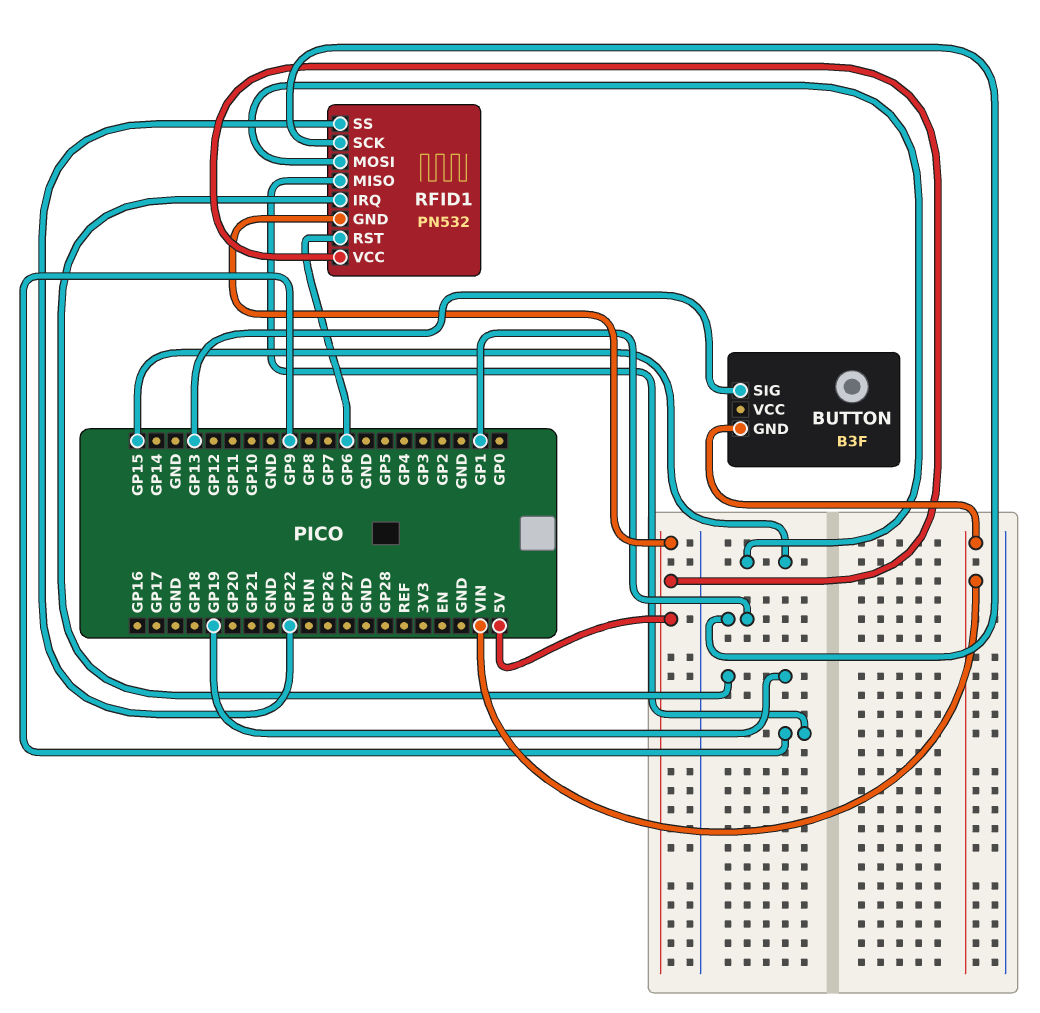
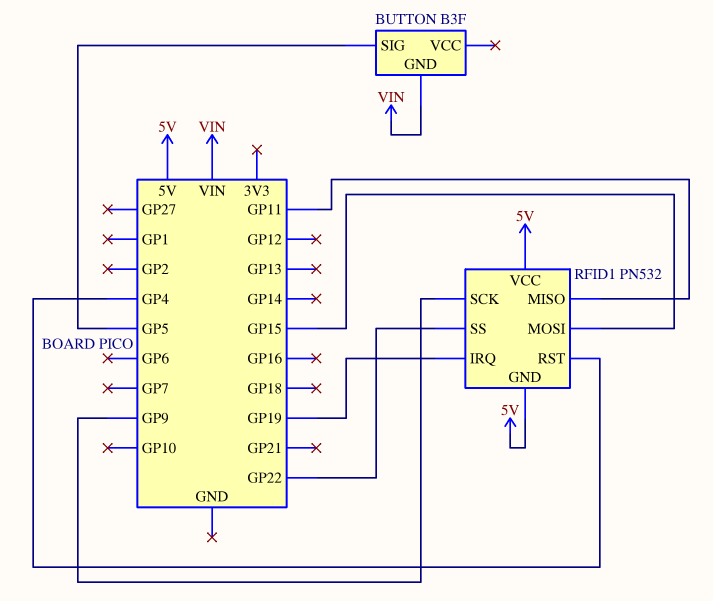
BUTTON pin SIG: GP13 -> GP5
RFID1 pin MISO: GP9 -> GP11
RFID1 pin RST: GP6 -> GP4
RFID1 pin SCK: GP1 -> GP9

